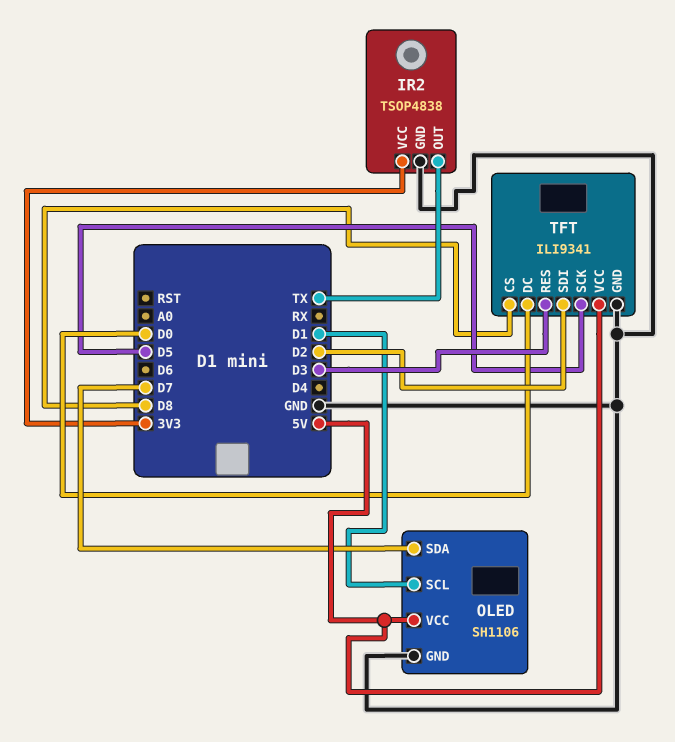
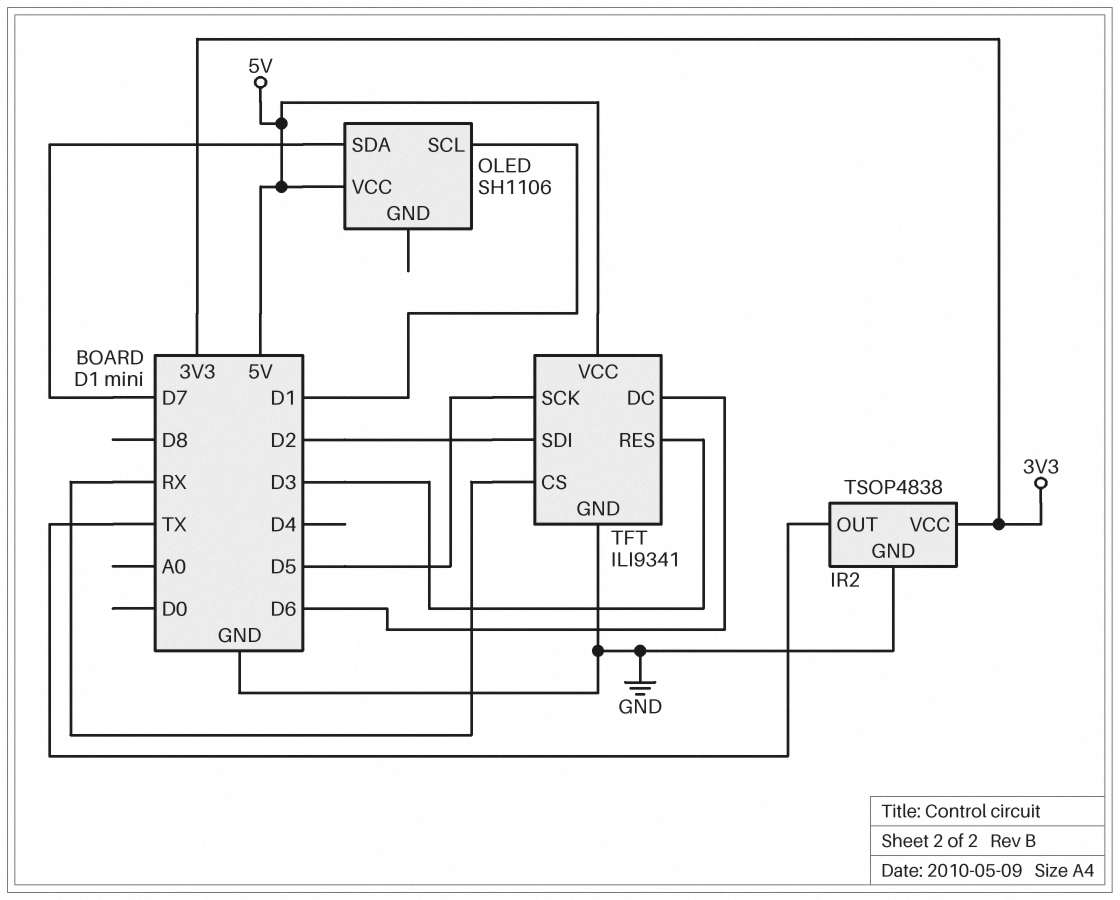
OLED pin GND: GND -> none
TFT pin CS: D8 -> RX
TFT pin DC: D0 -> D6

